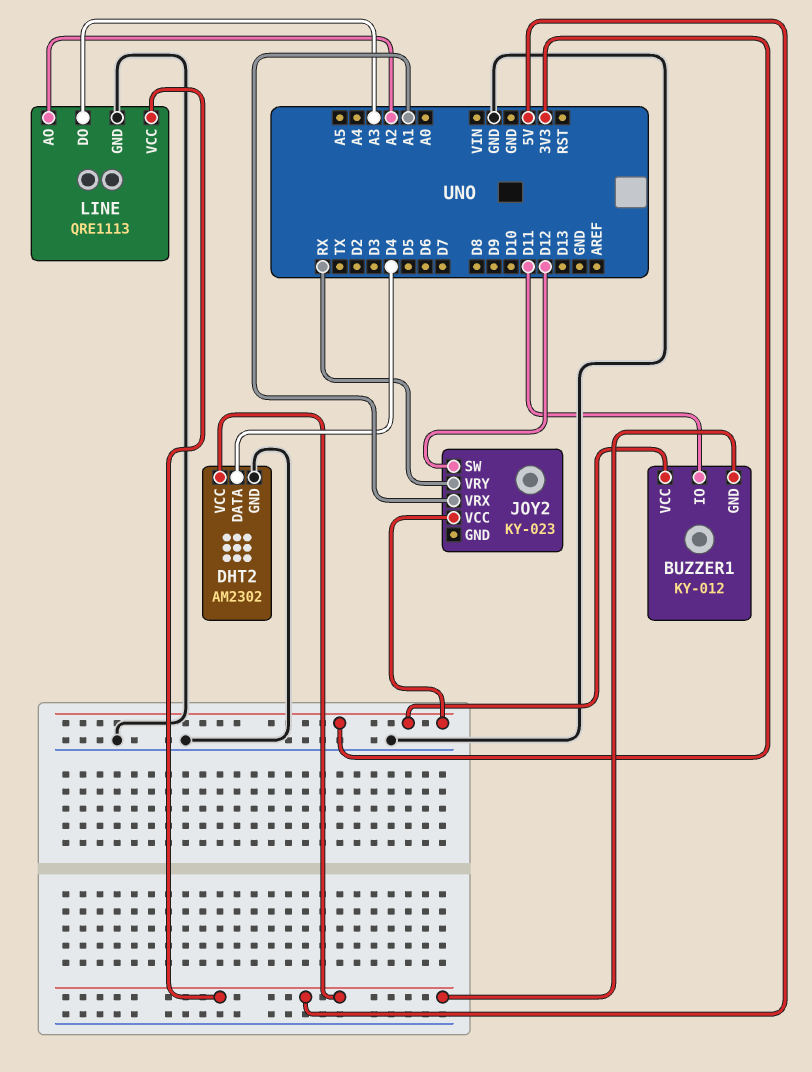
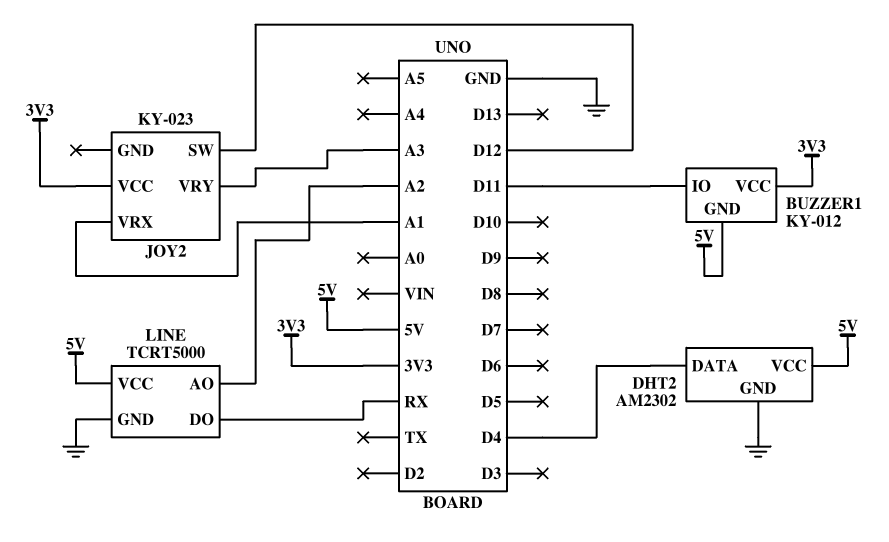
JOY2 pin VRY: RX -> A3
LINE: QRE1113 -> TCRT5000
LINE pin DO: A3 -> RX

